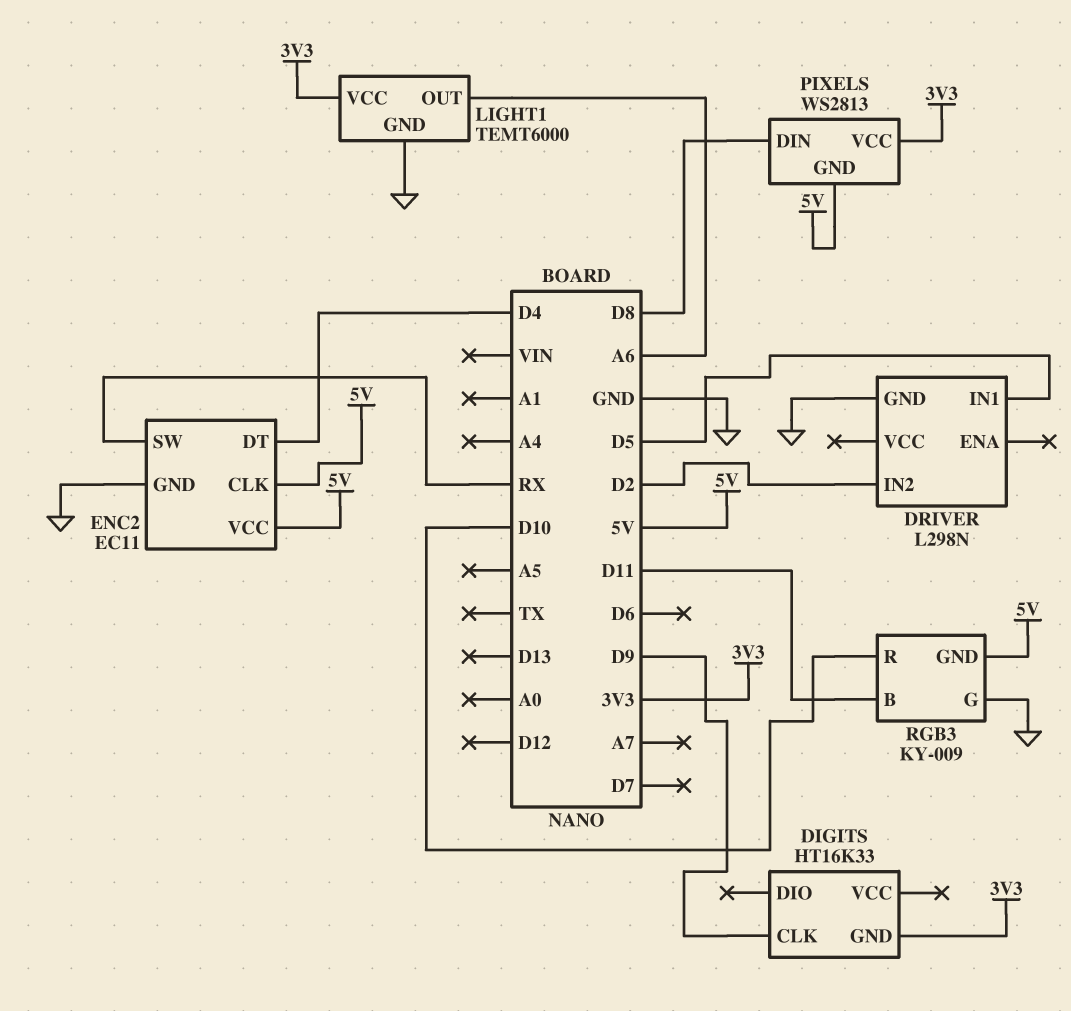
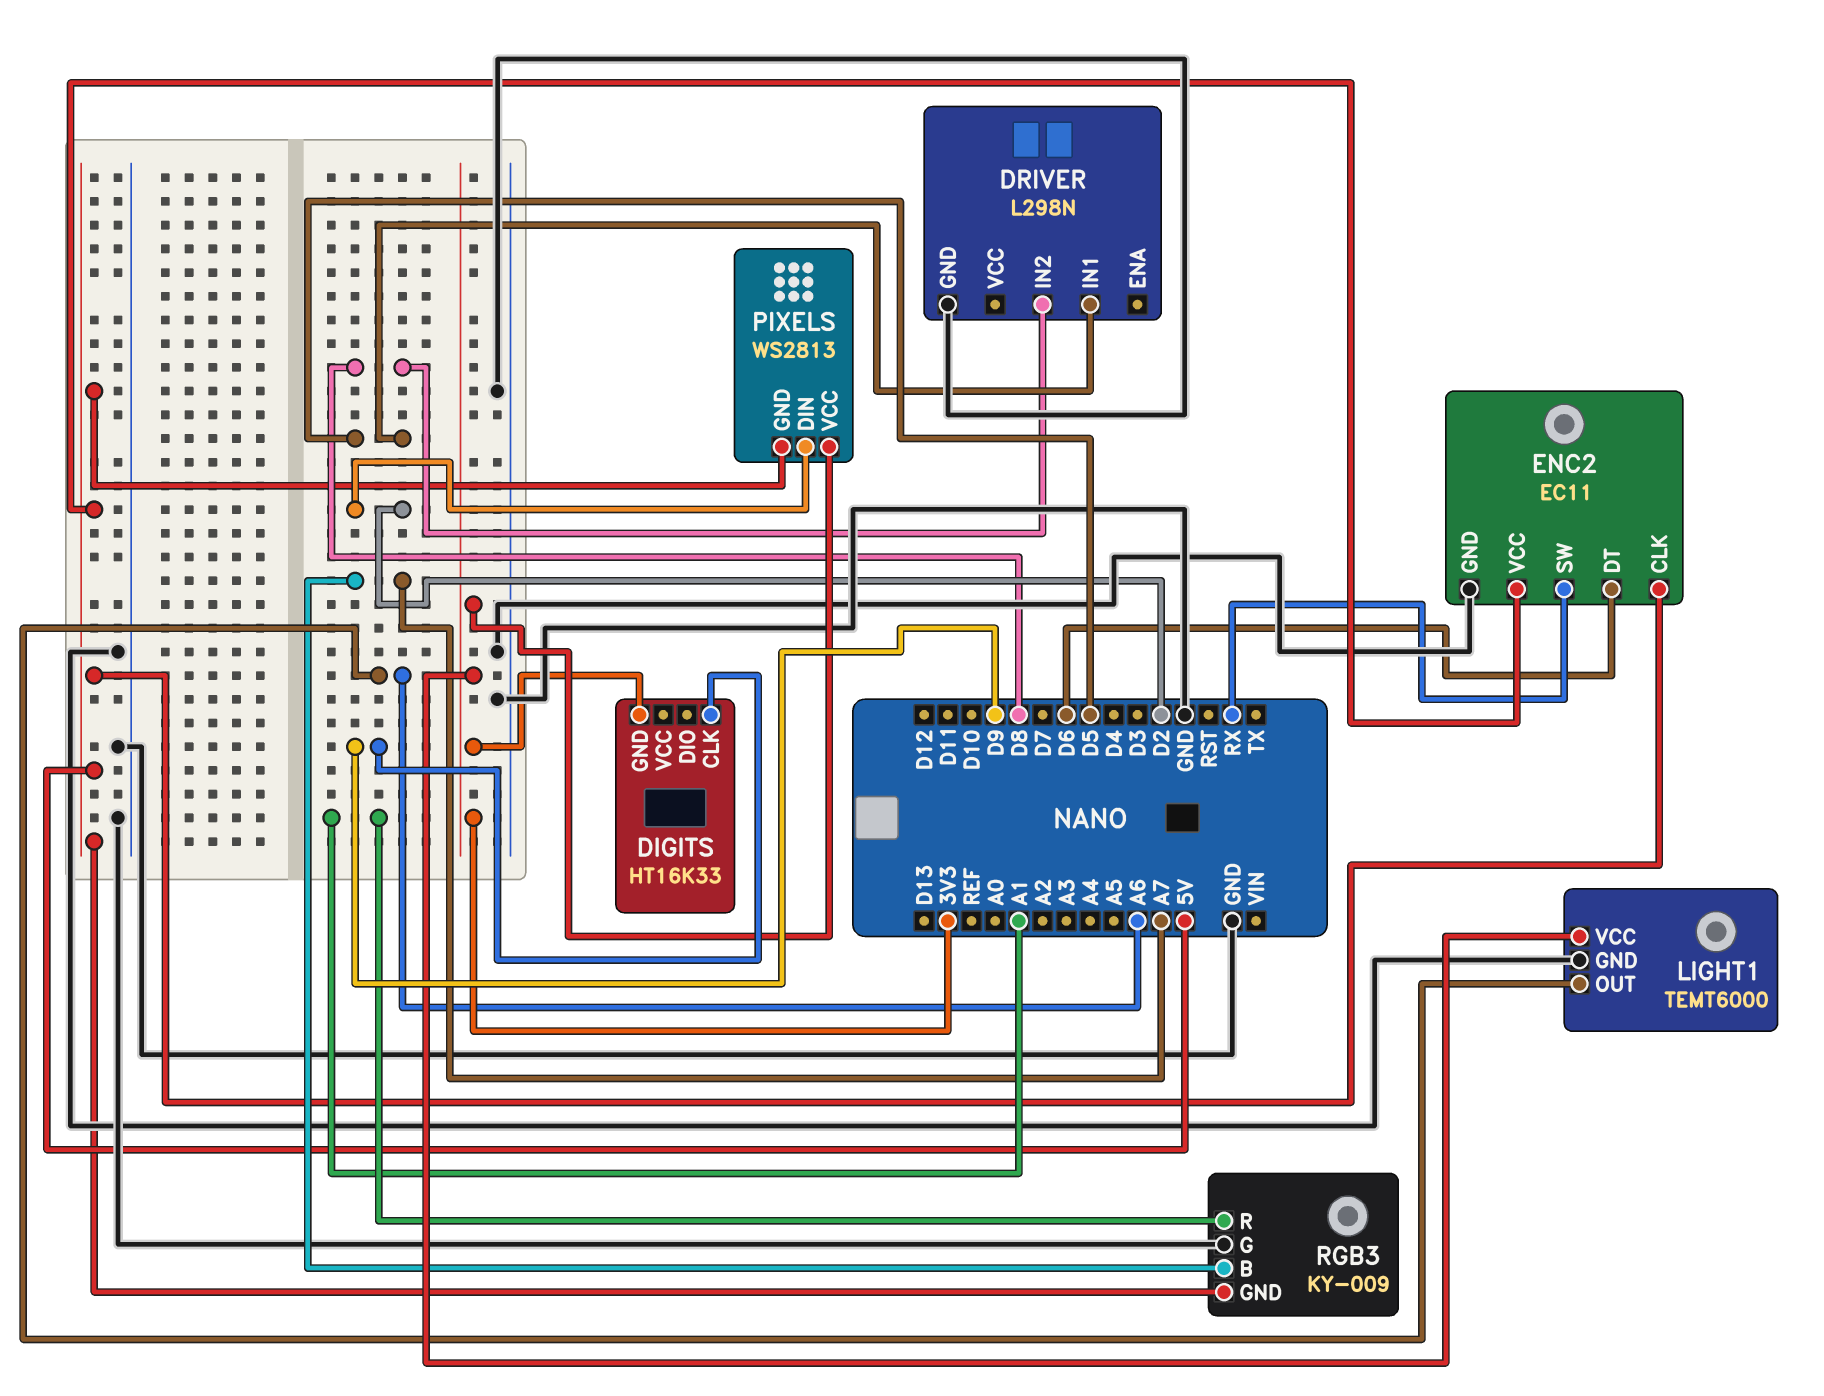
DRIVER pin IN2: D2 -> D8
ENC2 pin DT: D4 -> D6
PIXELS pin DIN: D8 -> D2
RGB3 pin B: D11 -> A7
RGB3 pin R: D10 -> A1

